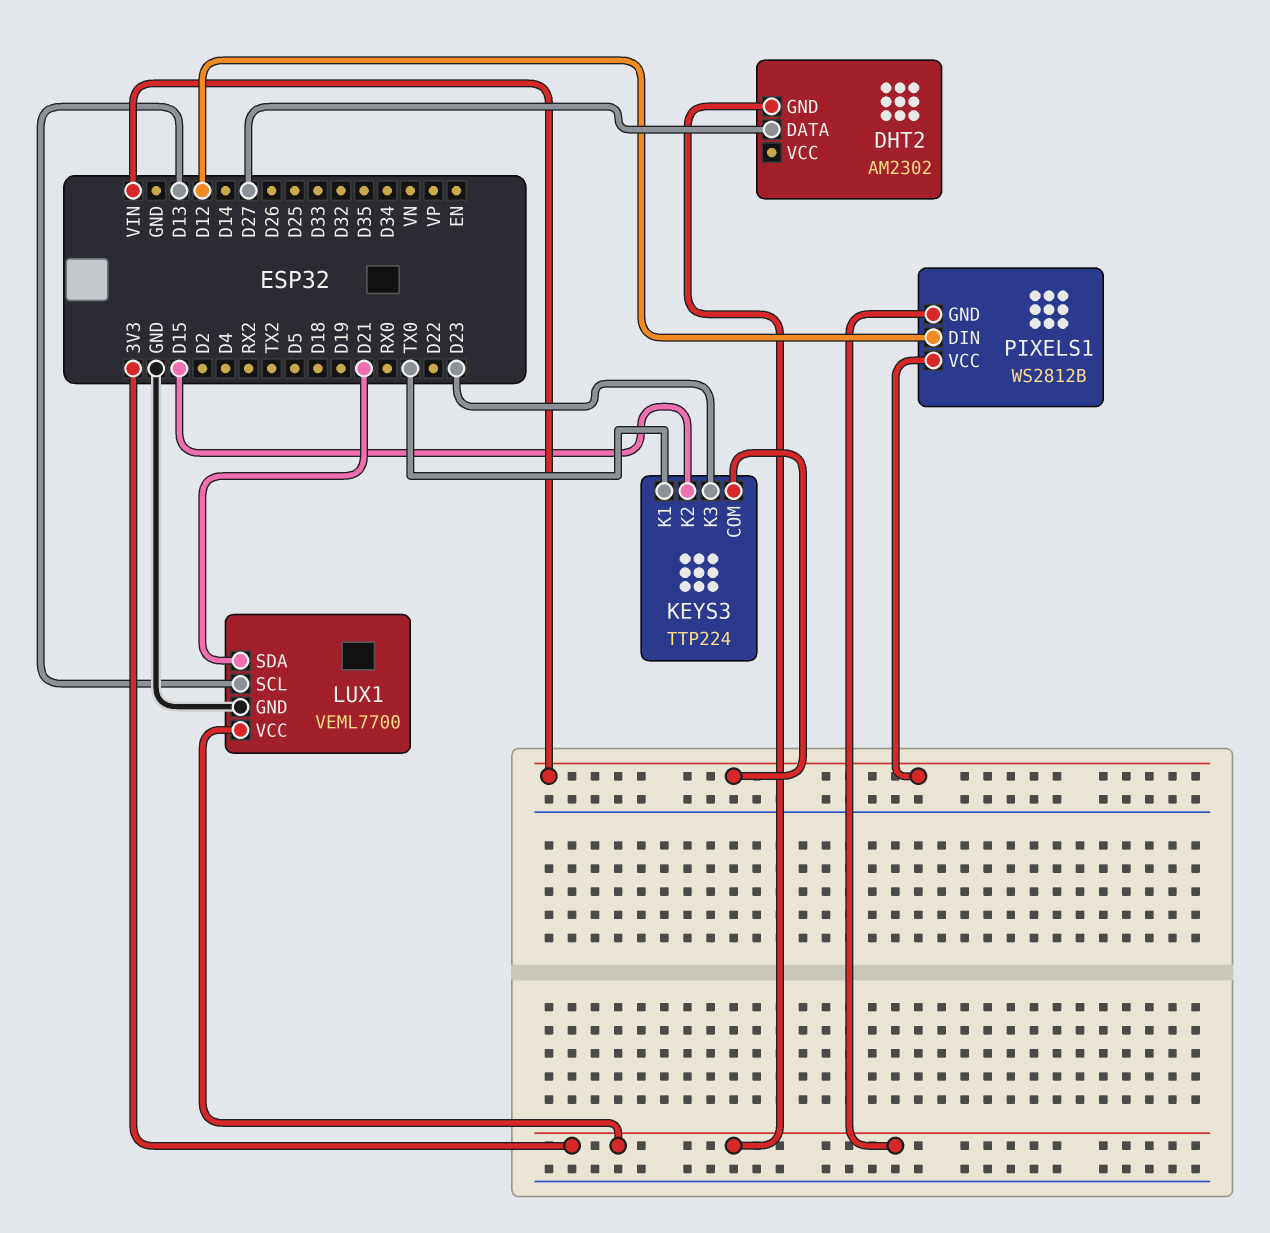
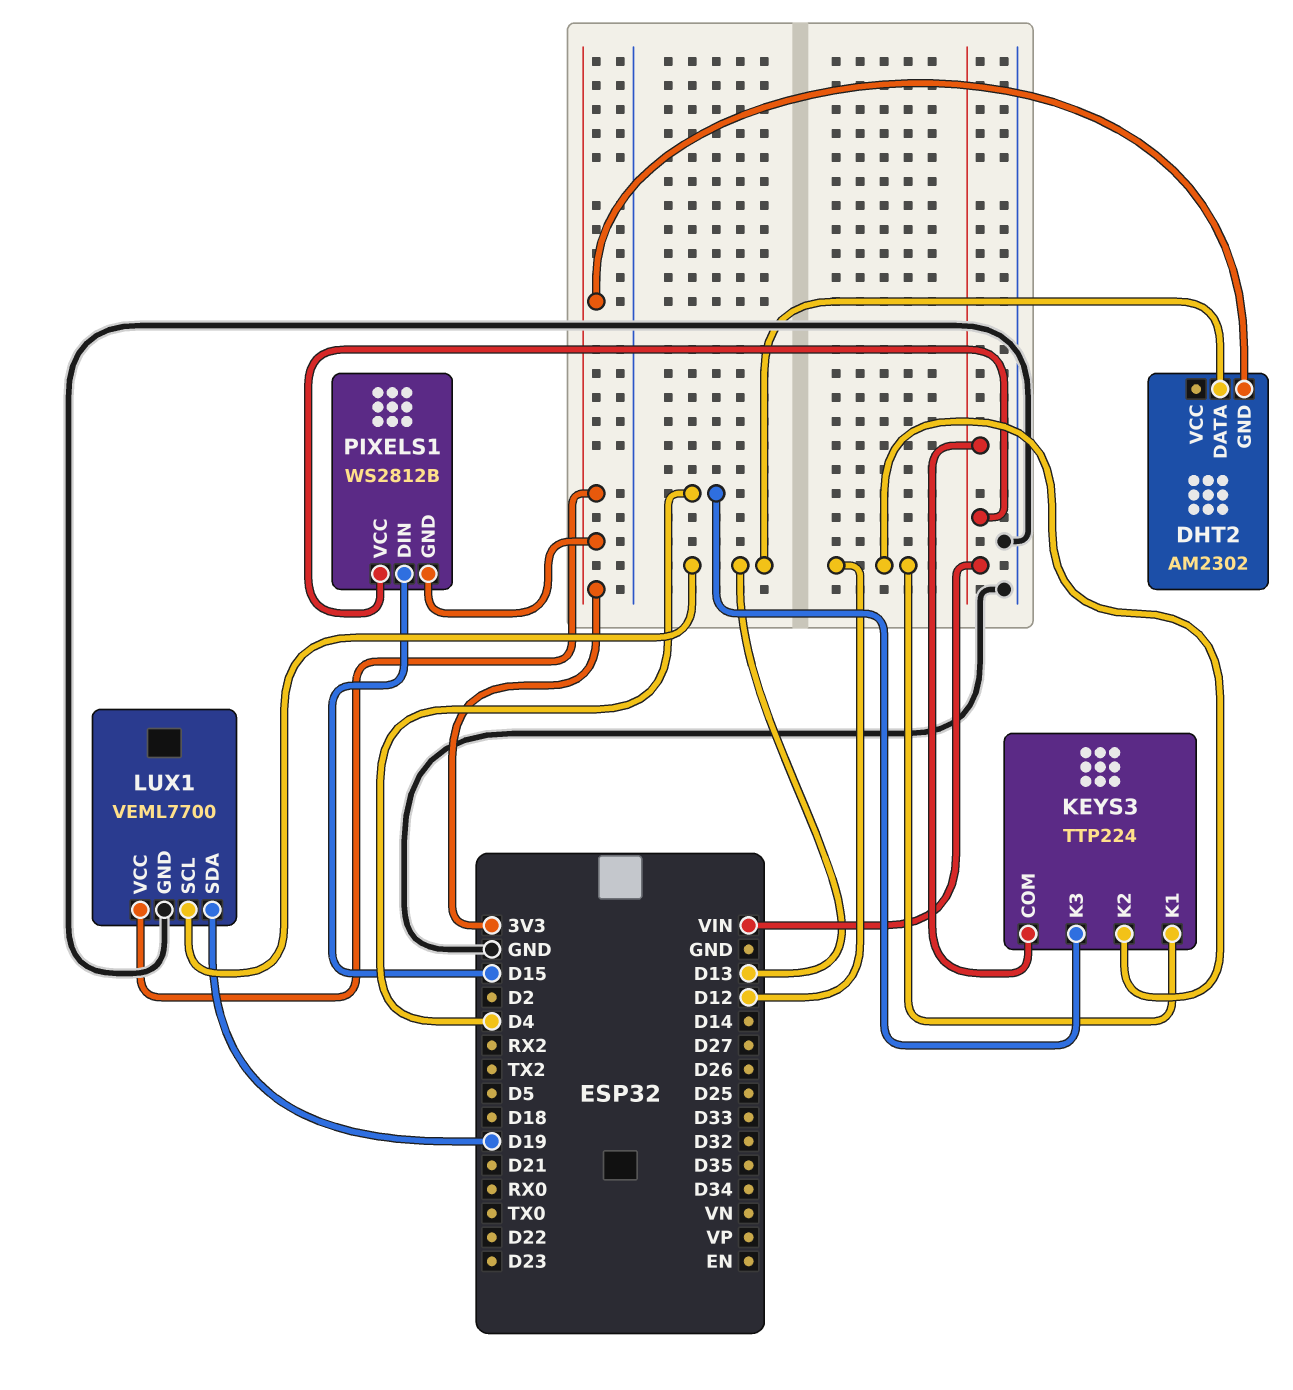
DHT2 pin DATA: D27 -> D13
KEYS3 pin K1: TX0 -> D12
KEYS3 pin K2: D15 -> D12
KEYS3 pin K3: D23 -> D4
LUX1 pin SDA: D21 -> D19
PIXELS1 pin DIN: D12 -> D15

